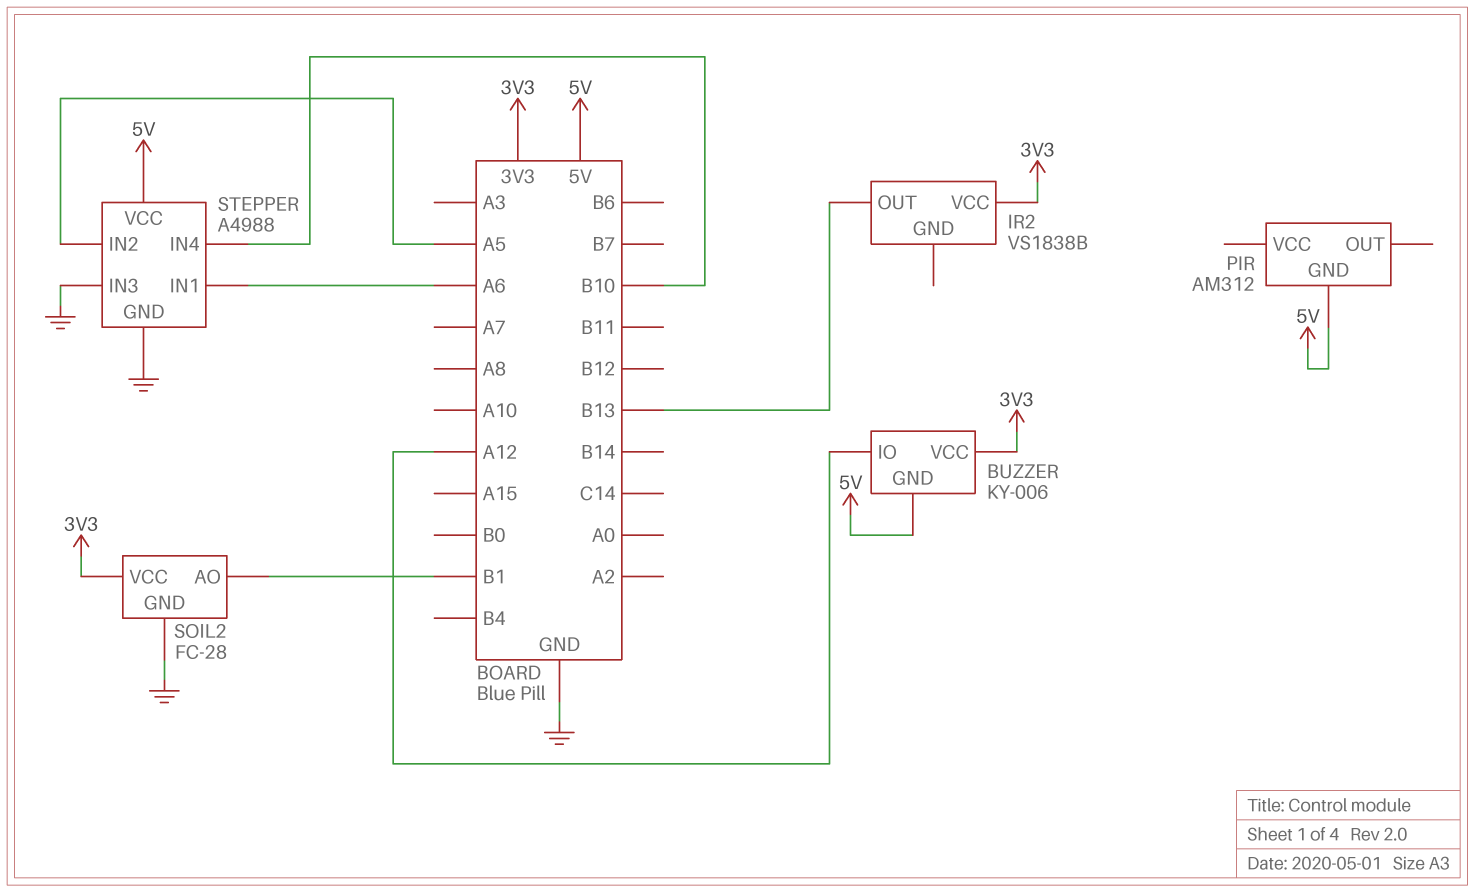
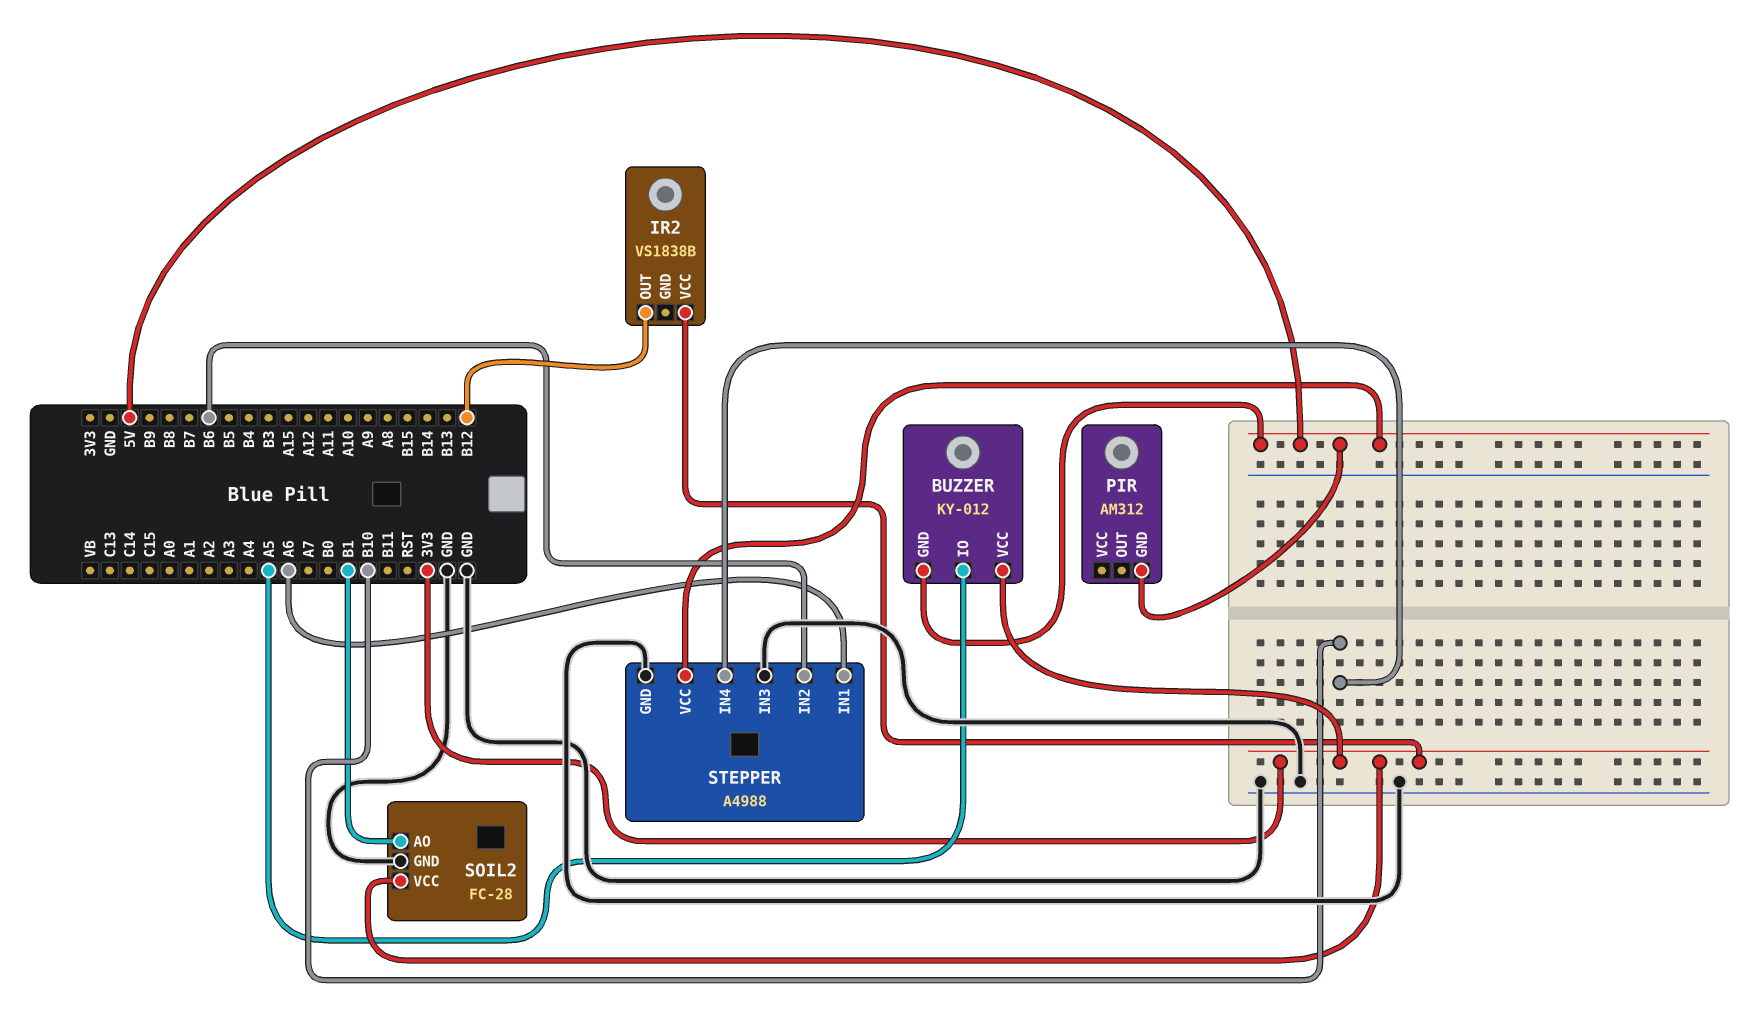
BUZZER: KY-006 -> KY-012
BUZZER pin IO: A12 -> A5
IR2 pin OUT: B13 -> B12
STEPPER pin IN2: A5 -> B6

